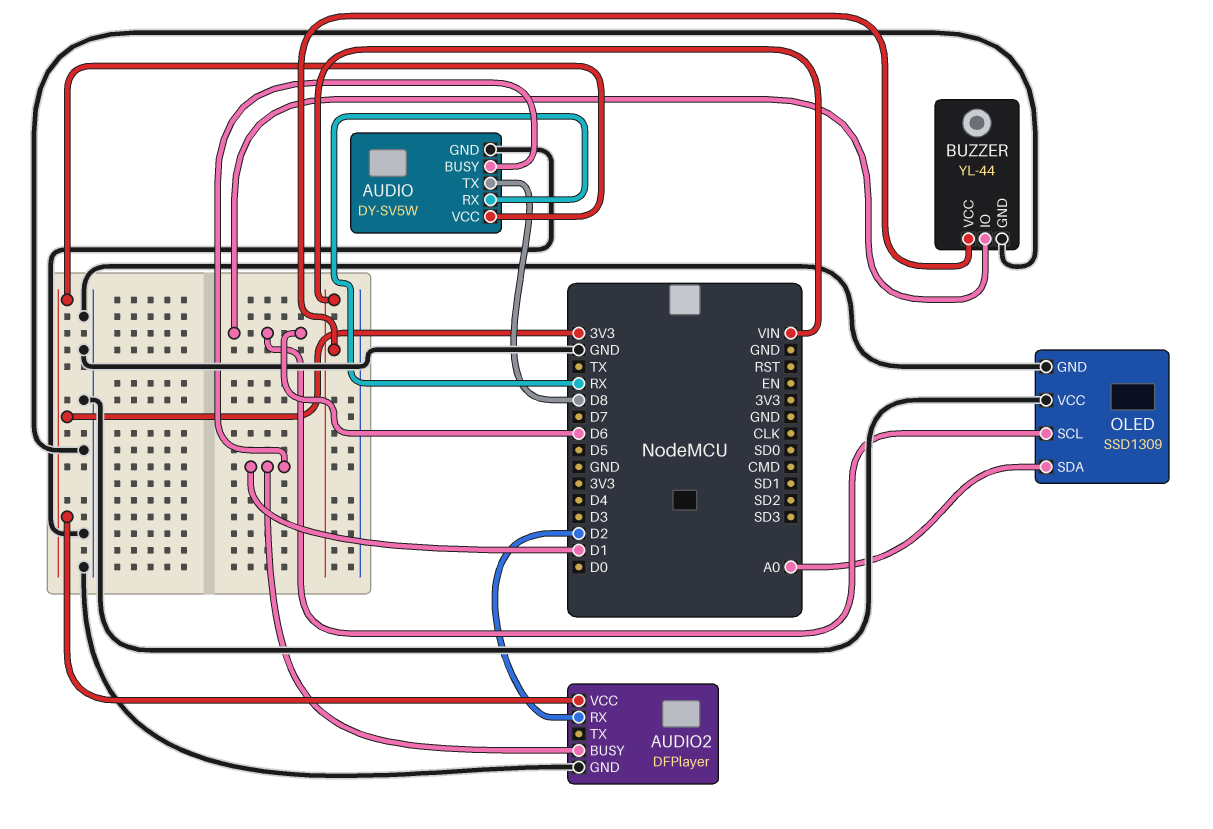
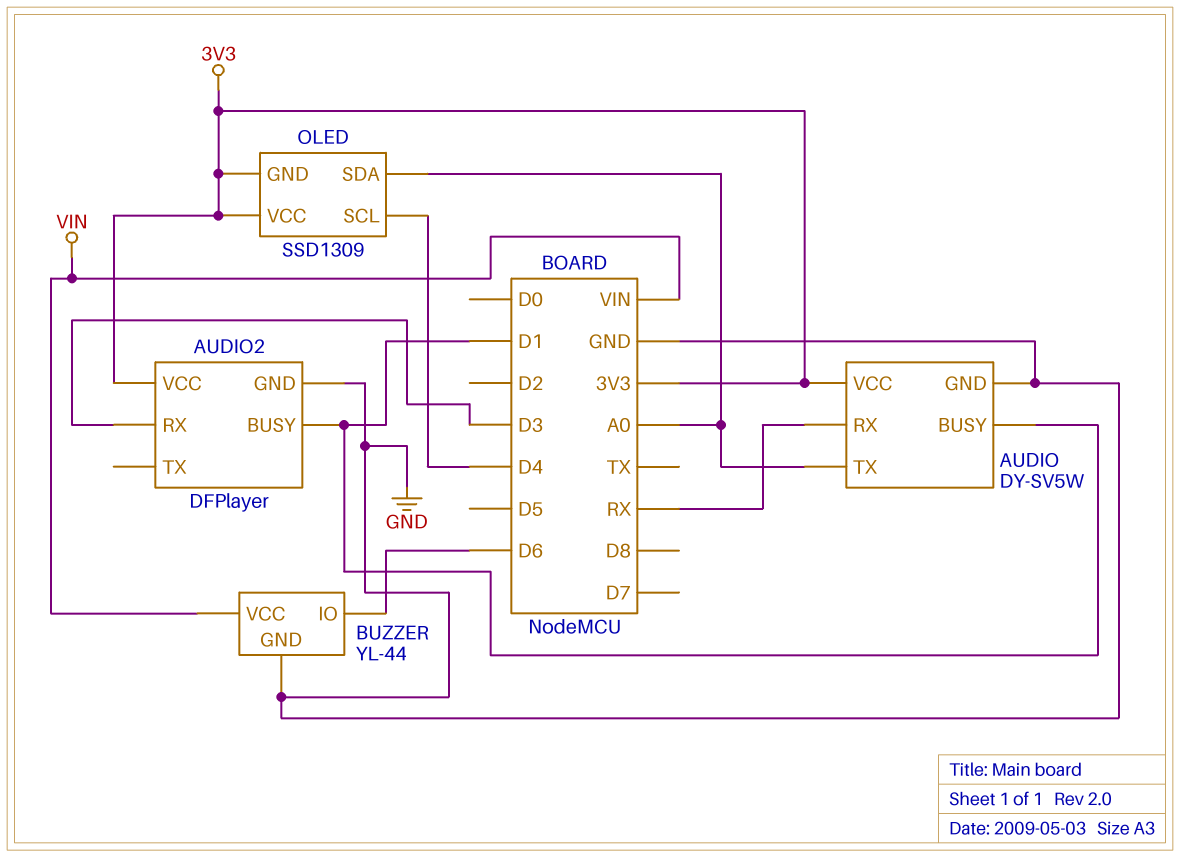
AUDIO pin TX: D8 -> A0
AUDIO2 pin RX: D2 -> D3
OLED pin GND: GND -> 3V3
OLED pin SCL: D6 -> D4
OLED pin VCC: GND -> 3V3

